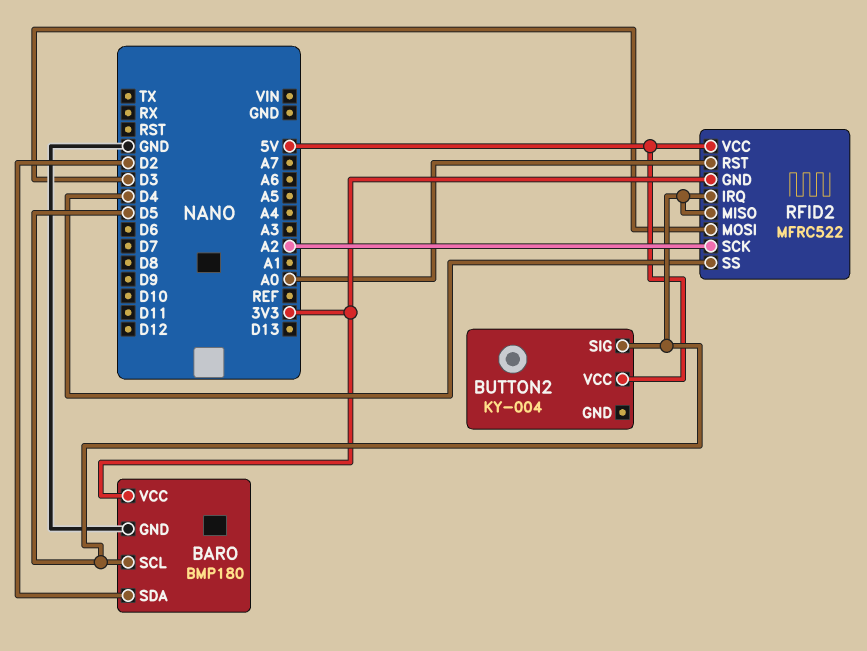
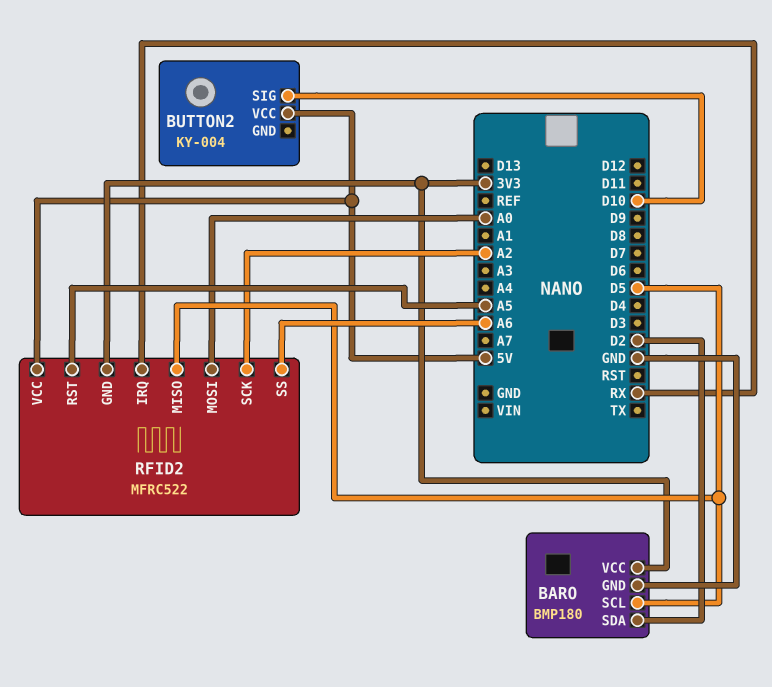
BUTTON2 pin SIG: D5 -> D10
RFID2 pin IRQ: D5 -> RX
RFID2 pin MOSI: D3 -> A0
RFID2 pin RST: A0 -> A5
RFID2 pin SS: D4 -> A6

